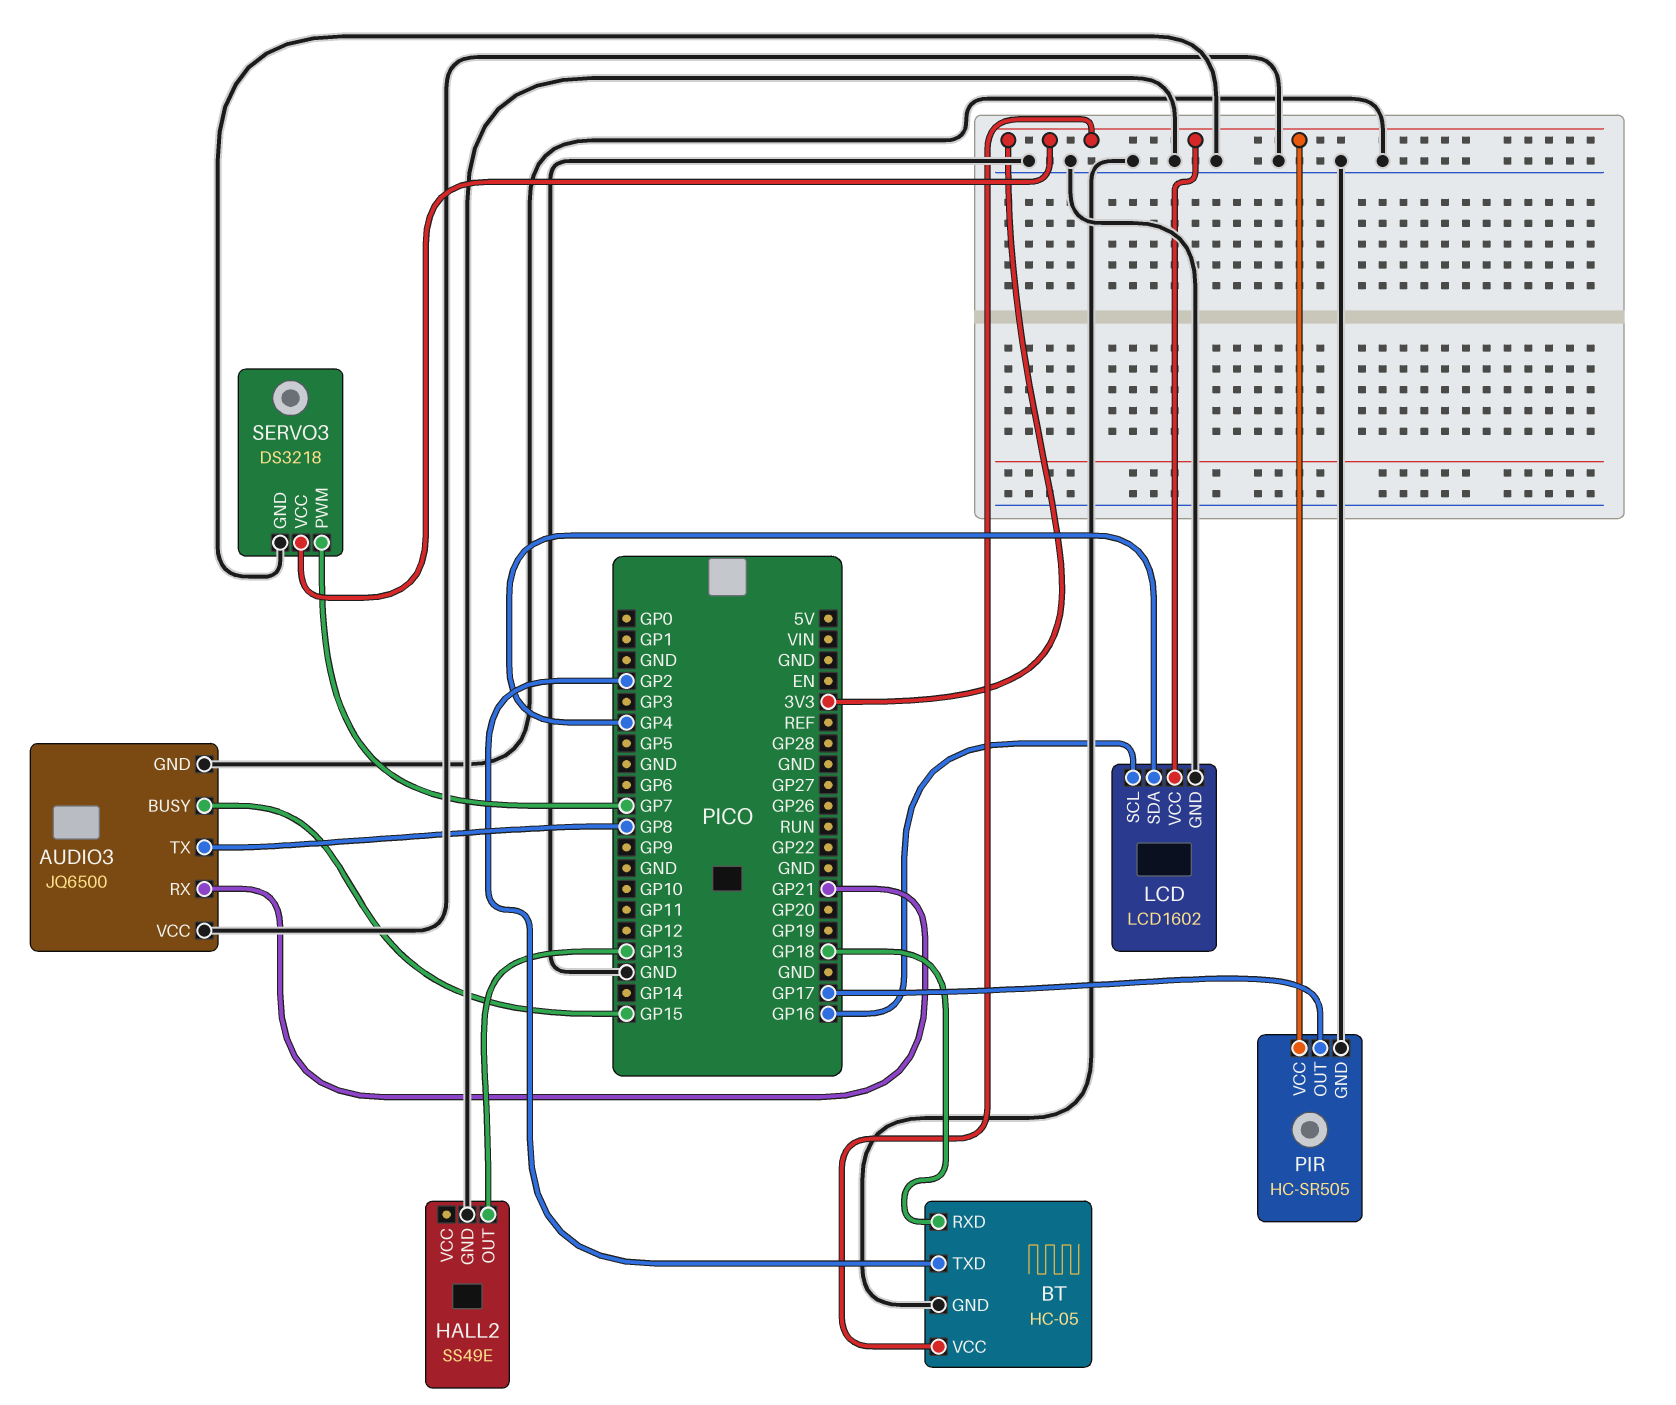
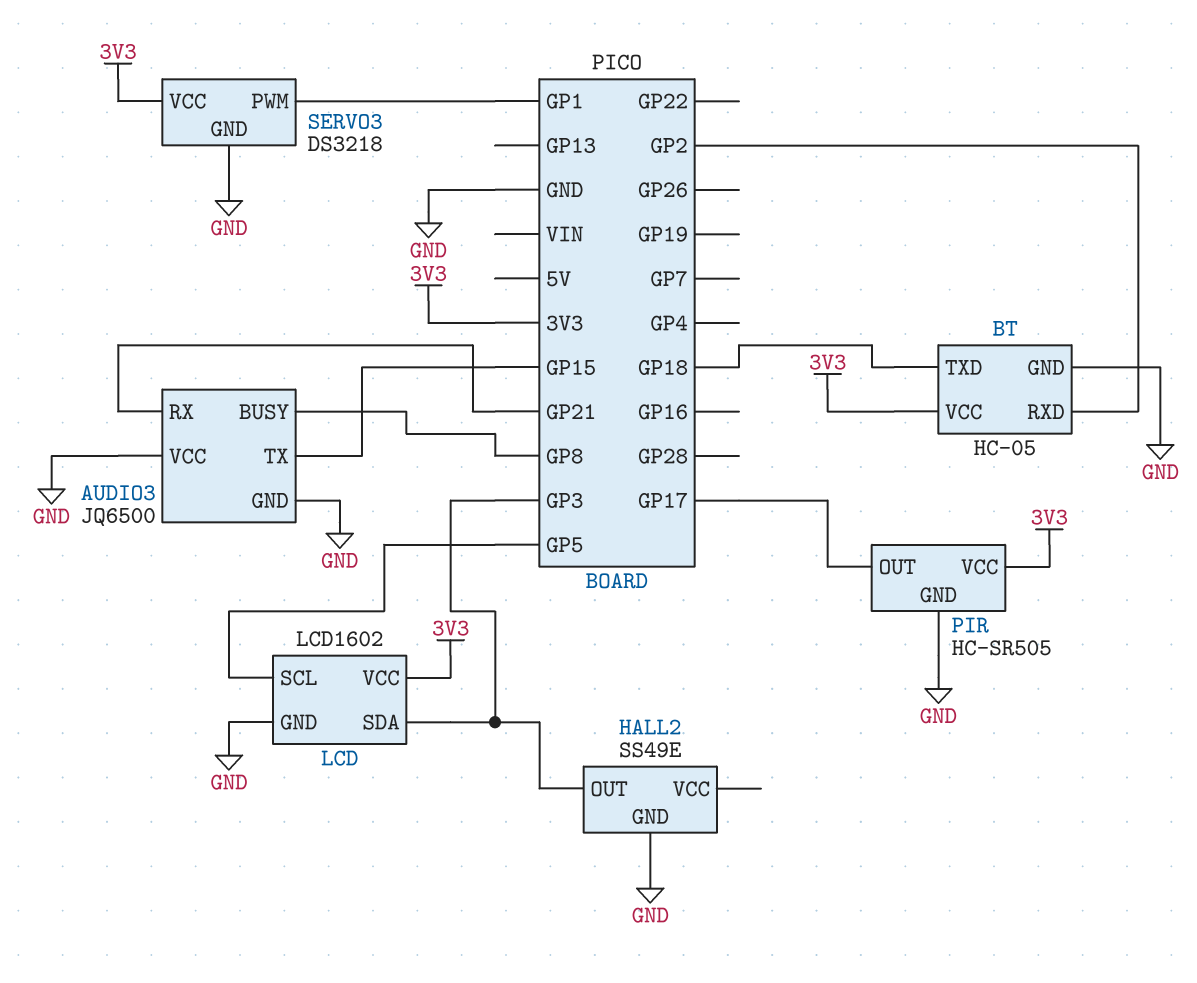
AUDIO3 pin BUSY: GP15 -> GP8
AUDIO3 pin TX: GP8 -> GP15
BT pin RXD: GP18 -> GP2
BT pin TXD: GP2 -> GP18
HALL2 pin OUT: GP13 -> GP3
LCD pin SCL: GP16 -> GP5
LCD pin SDA: GP4 -> GP3
SERVO3 pin PWM: GP7 -> GP1

